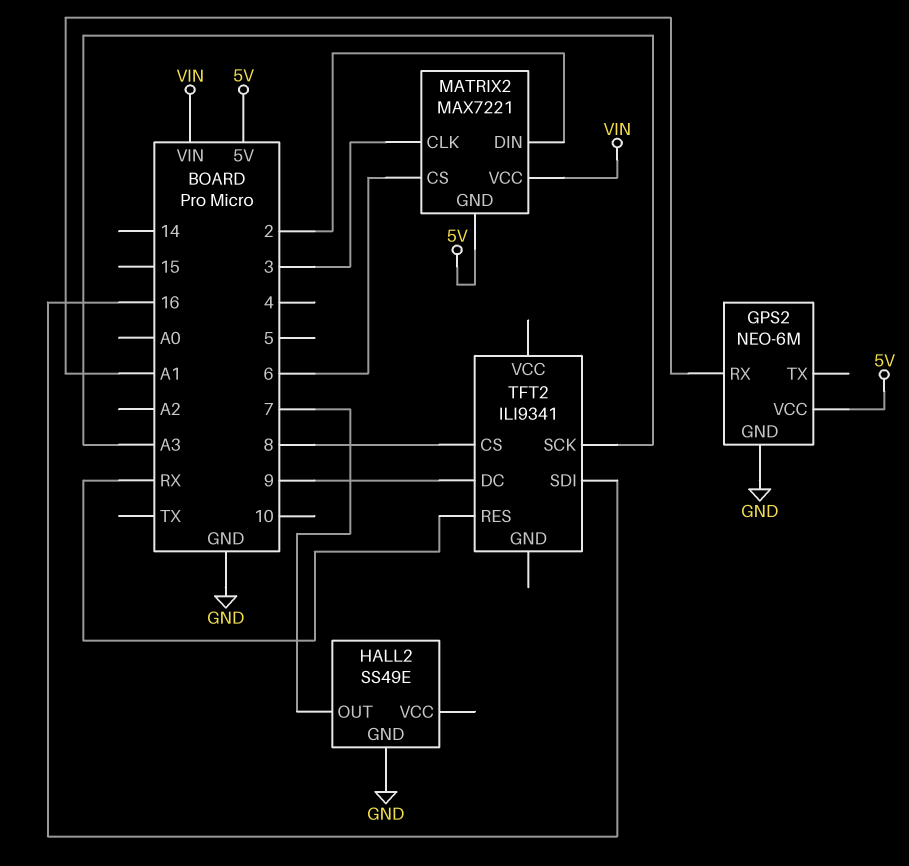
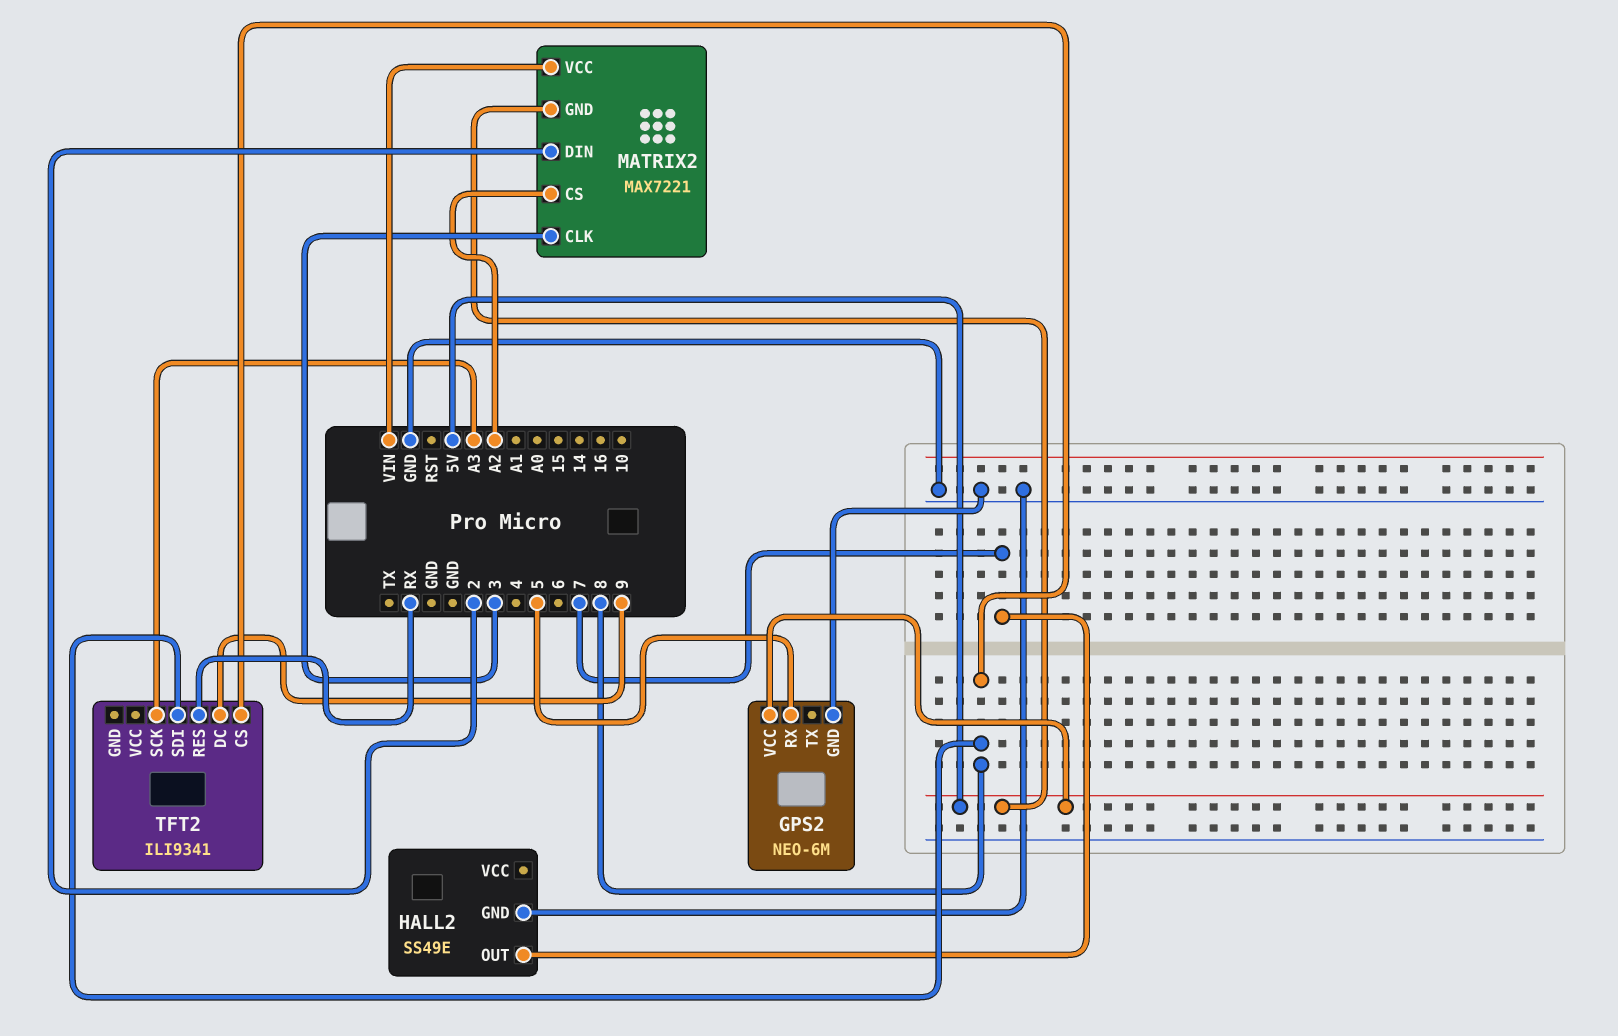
GPS2 pin RX: A1 -> 5
MATRIX2 pin CS: 6 -> A2
TFT2 pin SDI: 16 -> 8

